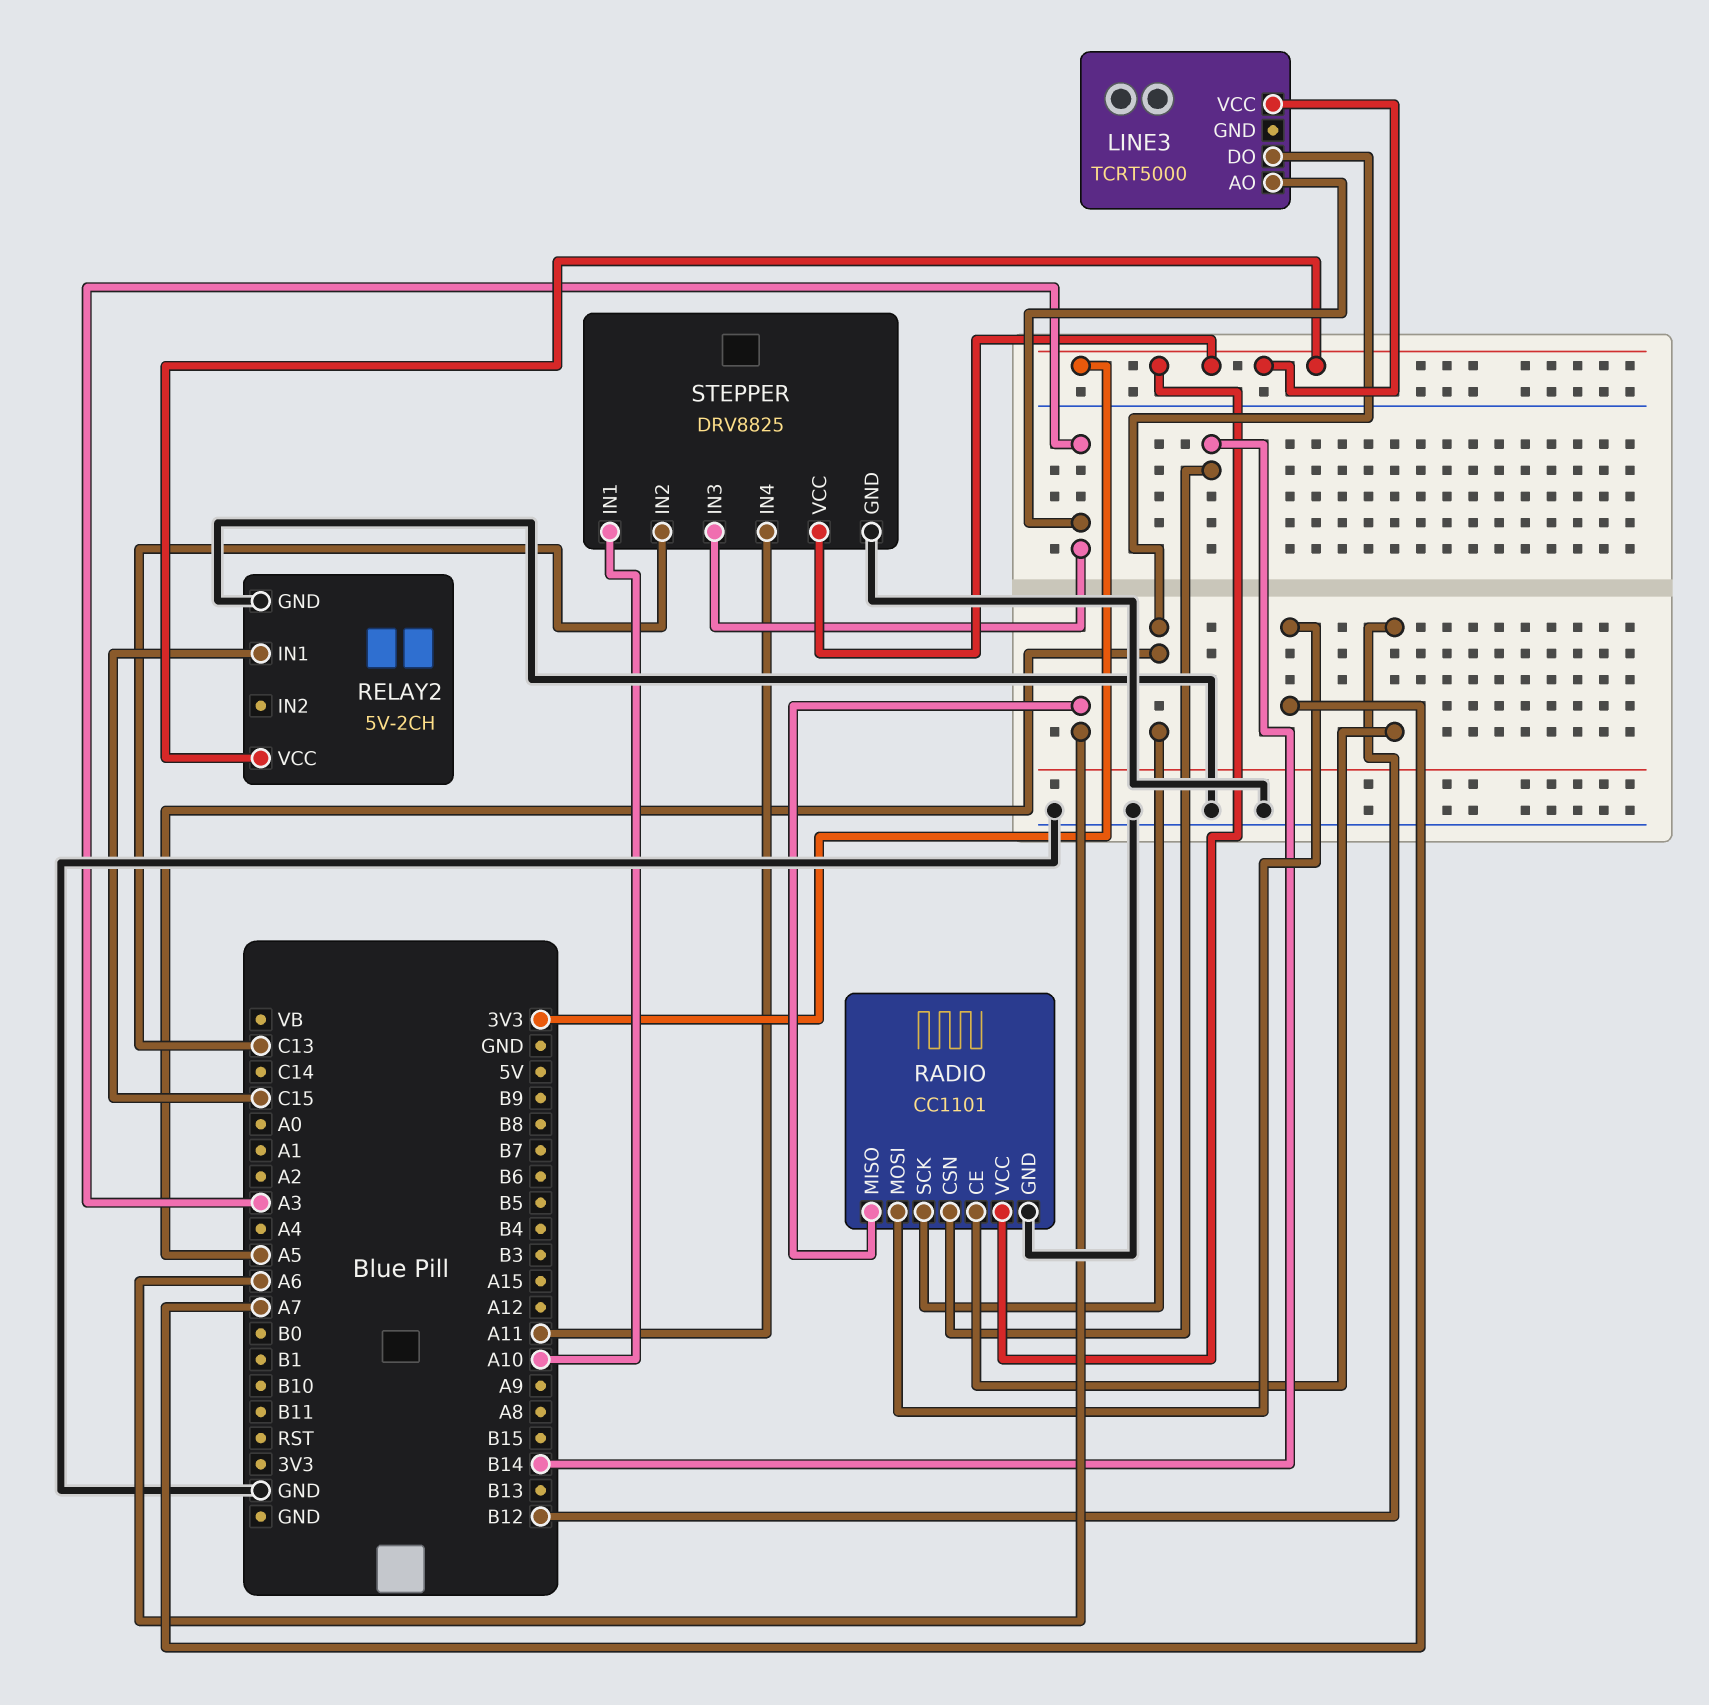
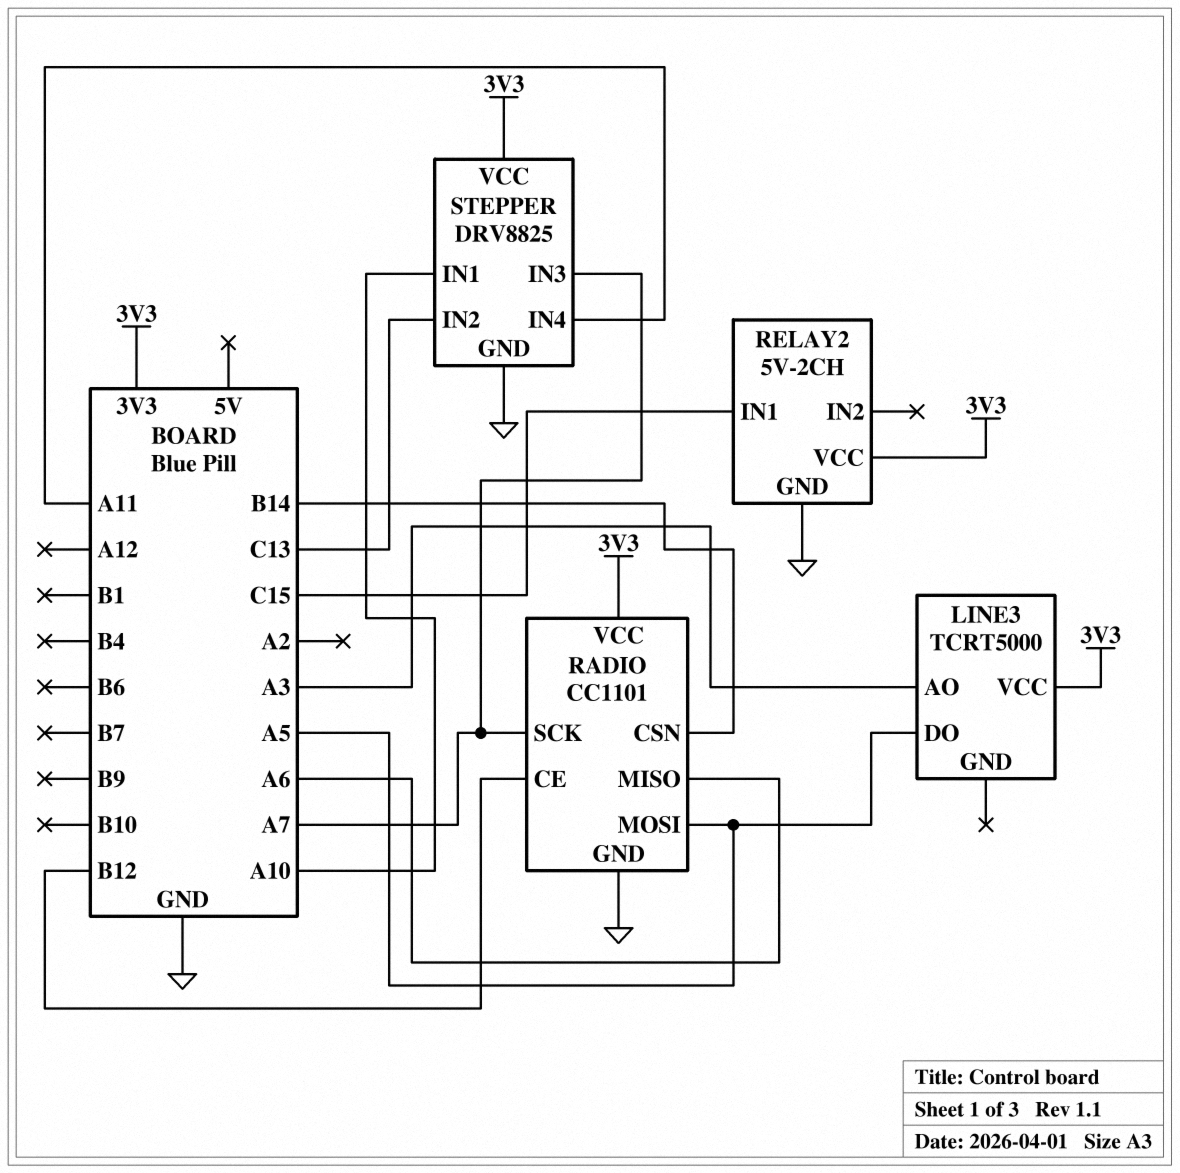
RADIO pin MOSI: A7 -> A5
RADIO pin SCK: A5 -> A7
STEPPER pin IN3: A3 -> A7

